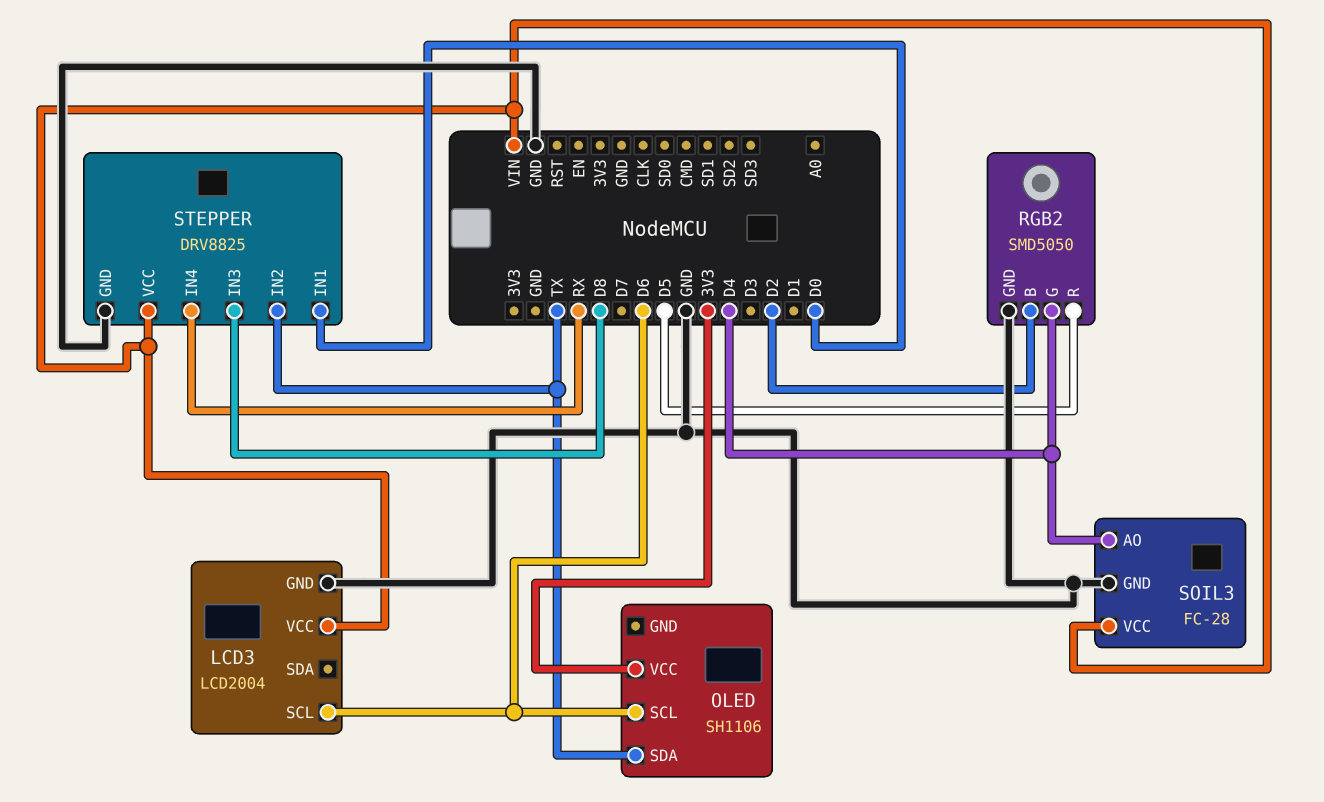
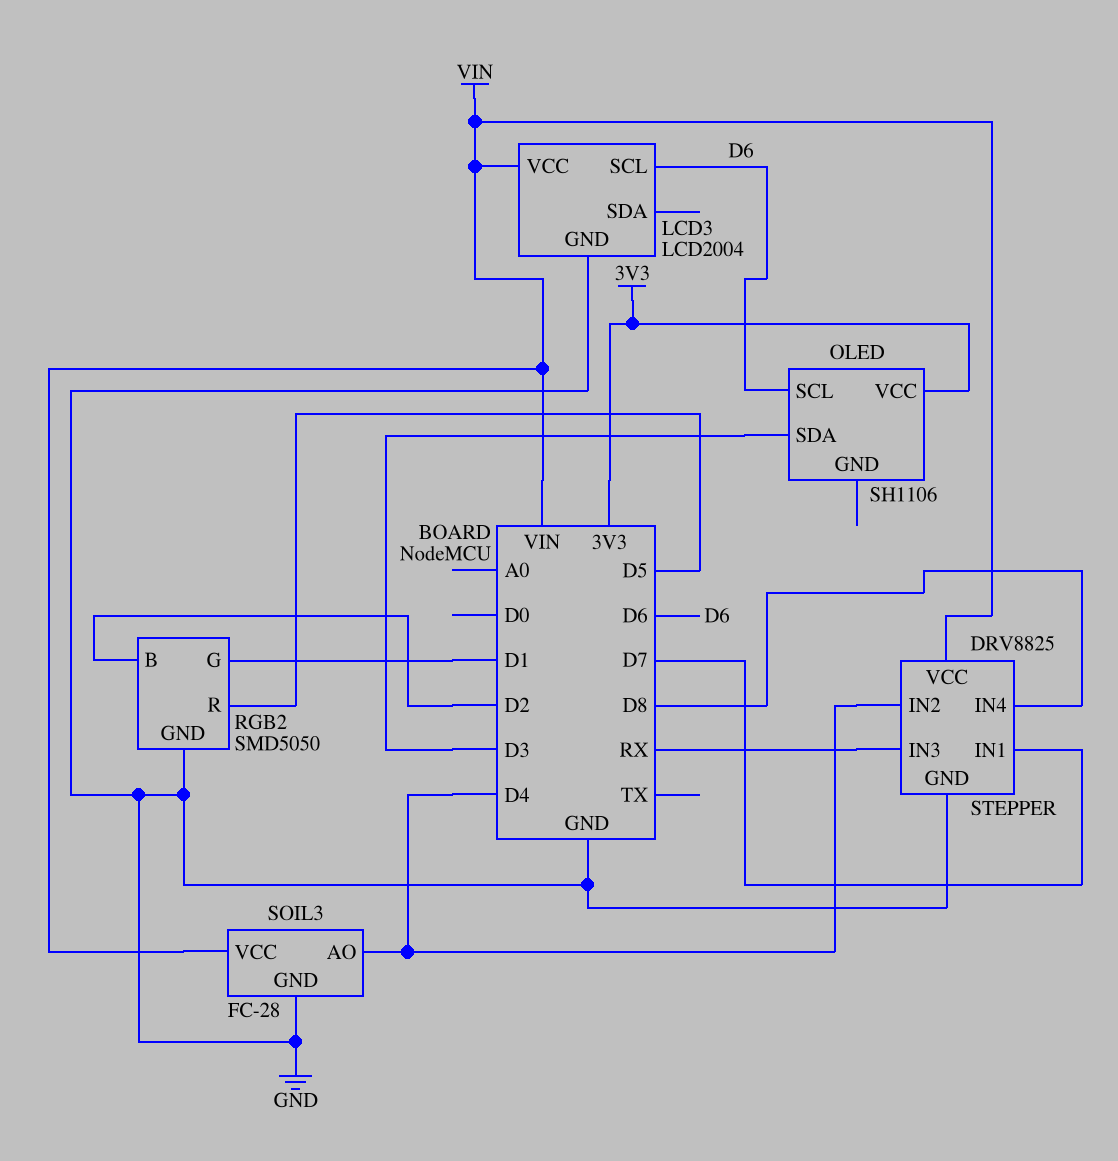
OLED pin SDA: TX -> D3
RGB2 pin G: D4 -> D1
STEPPER pin IN1: D0 -> D7
STEPPER pin IN2: TX -> D4
STEPPER pin IN3: D8 -> RX
STEPPER pin IN4: RX -> D8

